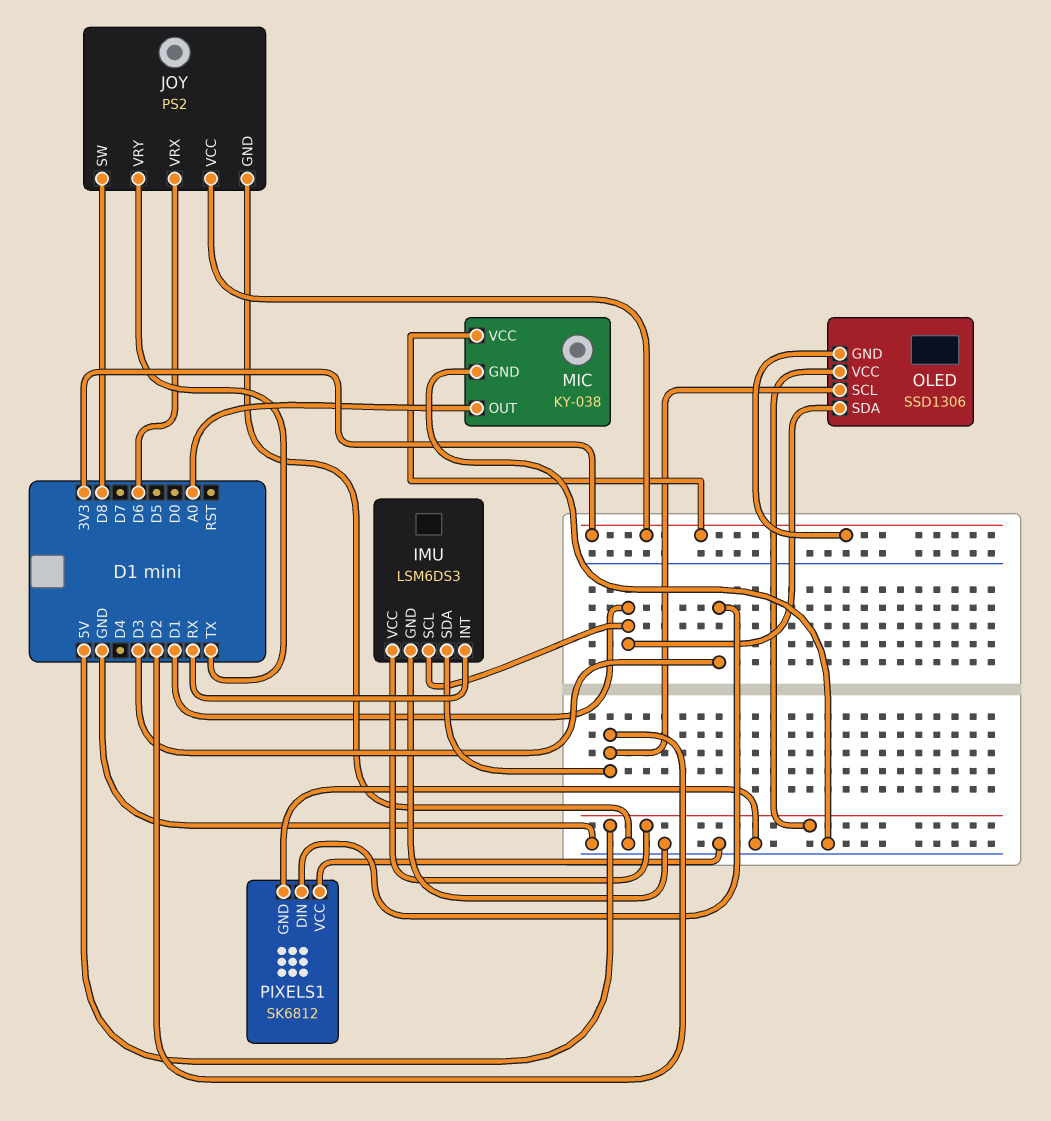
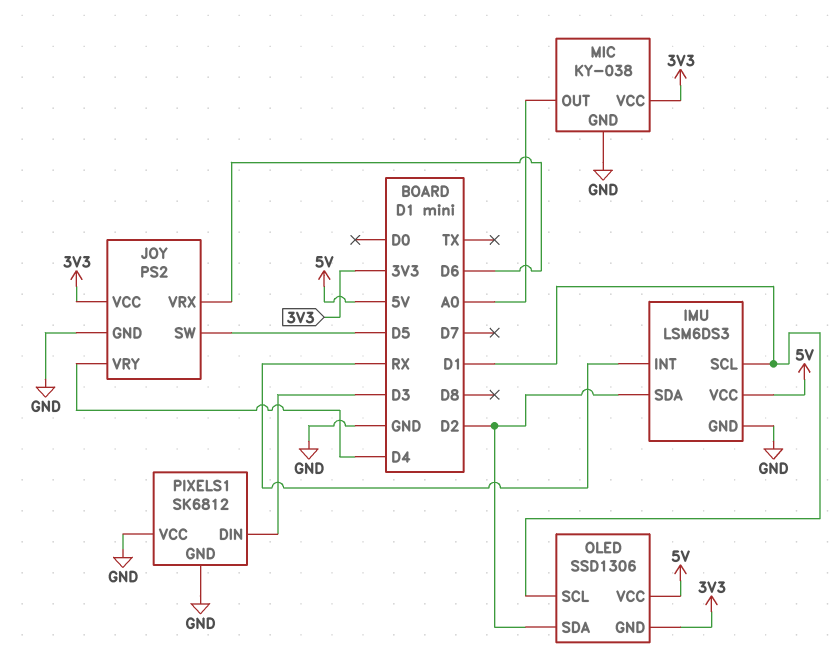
JOY pin SW: D8 -> D5
JOY pin VRY: TX -> D4
OLED pin SCL: D2 -> D1
OLED pin SDA: D1 -> D2

